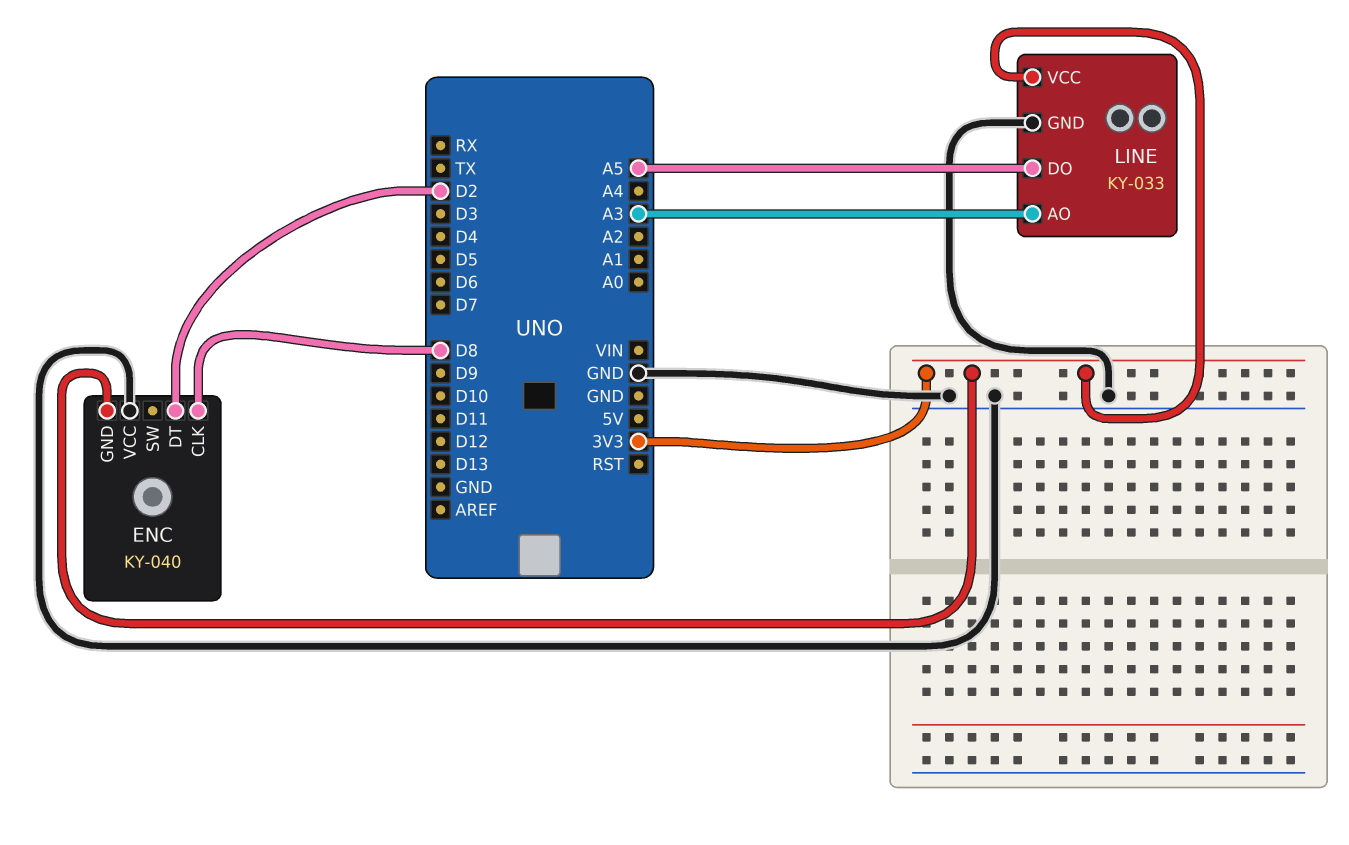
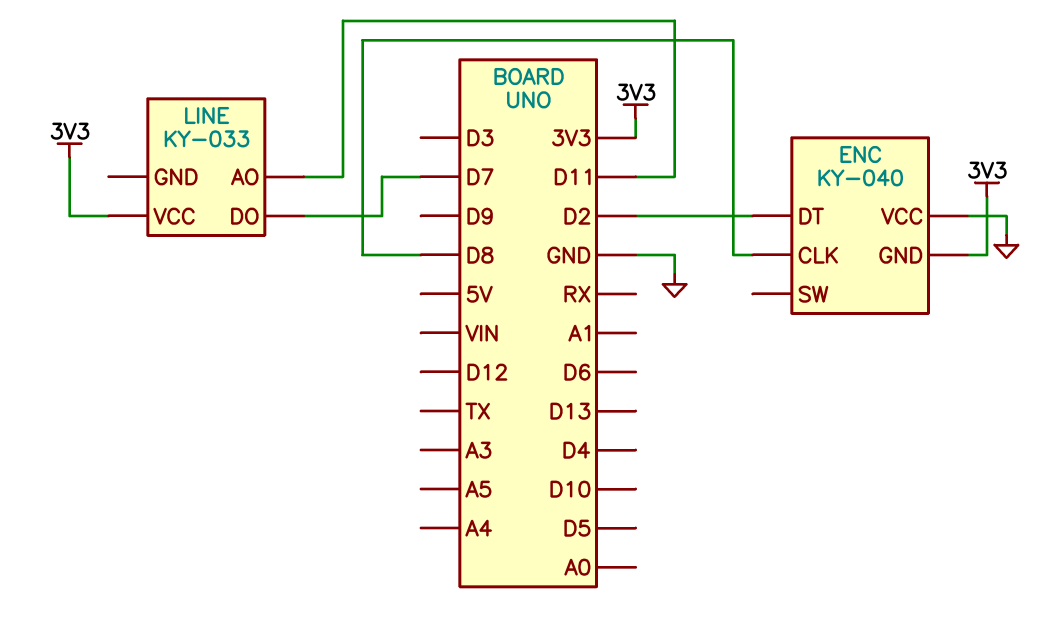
LINE pin AO: A3 -> D11
LINE pin DO: A5 -> D7
LINE pin GND: GND -> none

